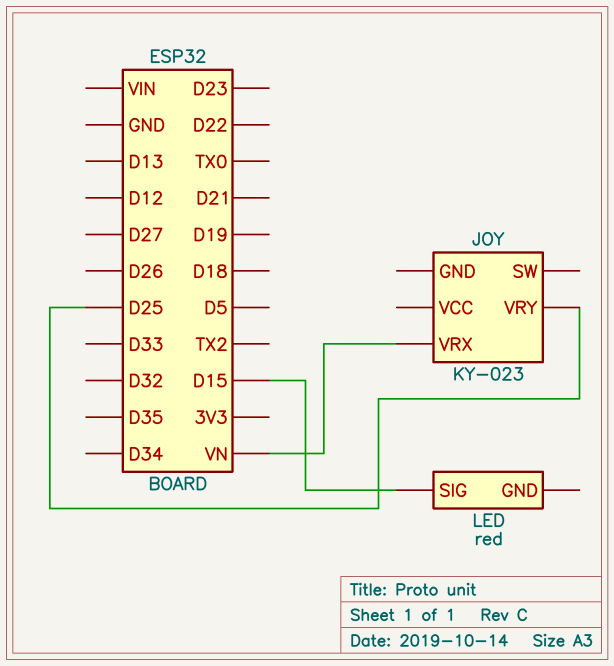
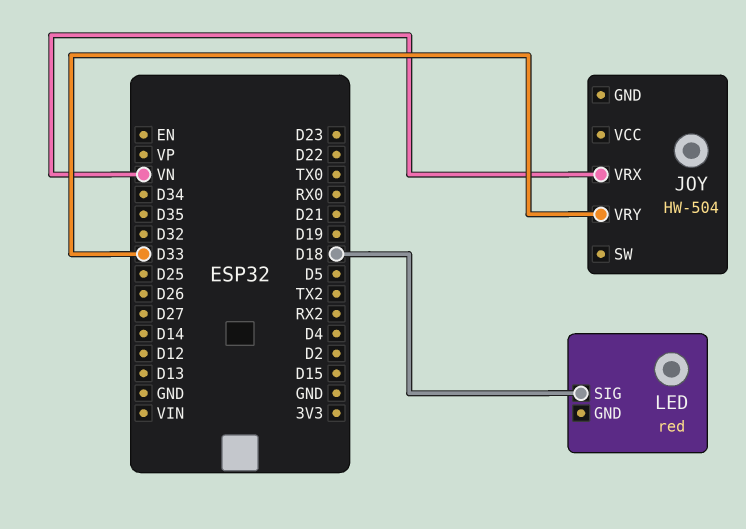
JOY: KY-023 -> HW-504
JOY pin VRY: D25 -> D33
LED pin SIG: D15 -> D18

